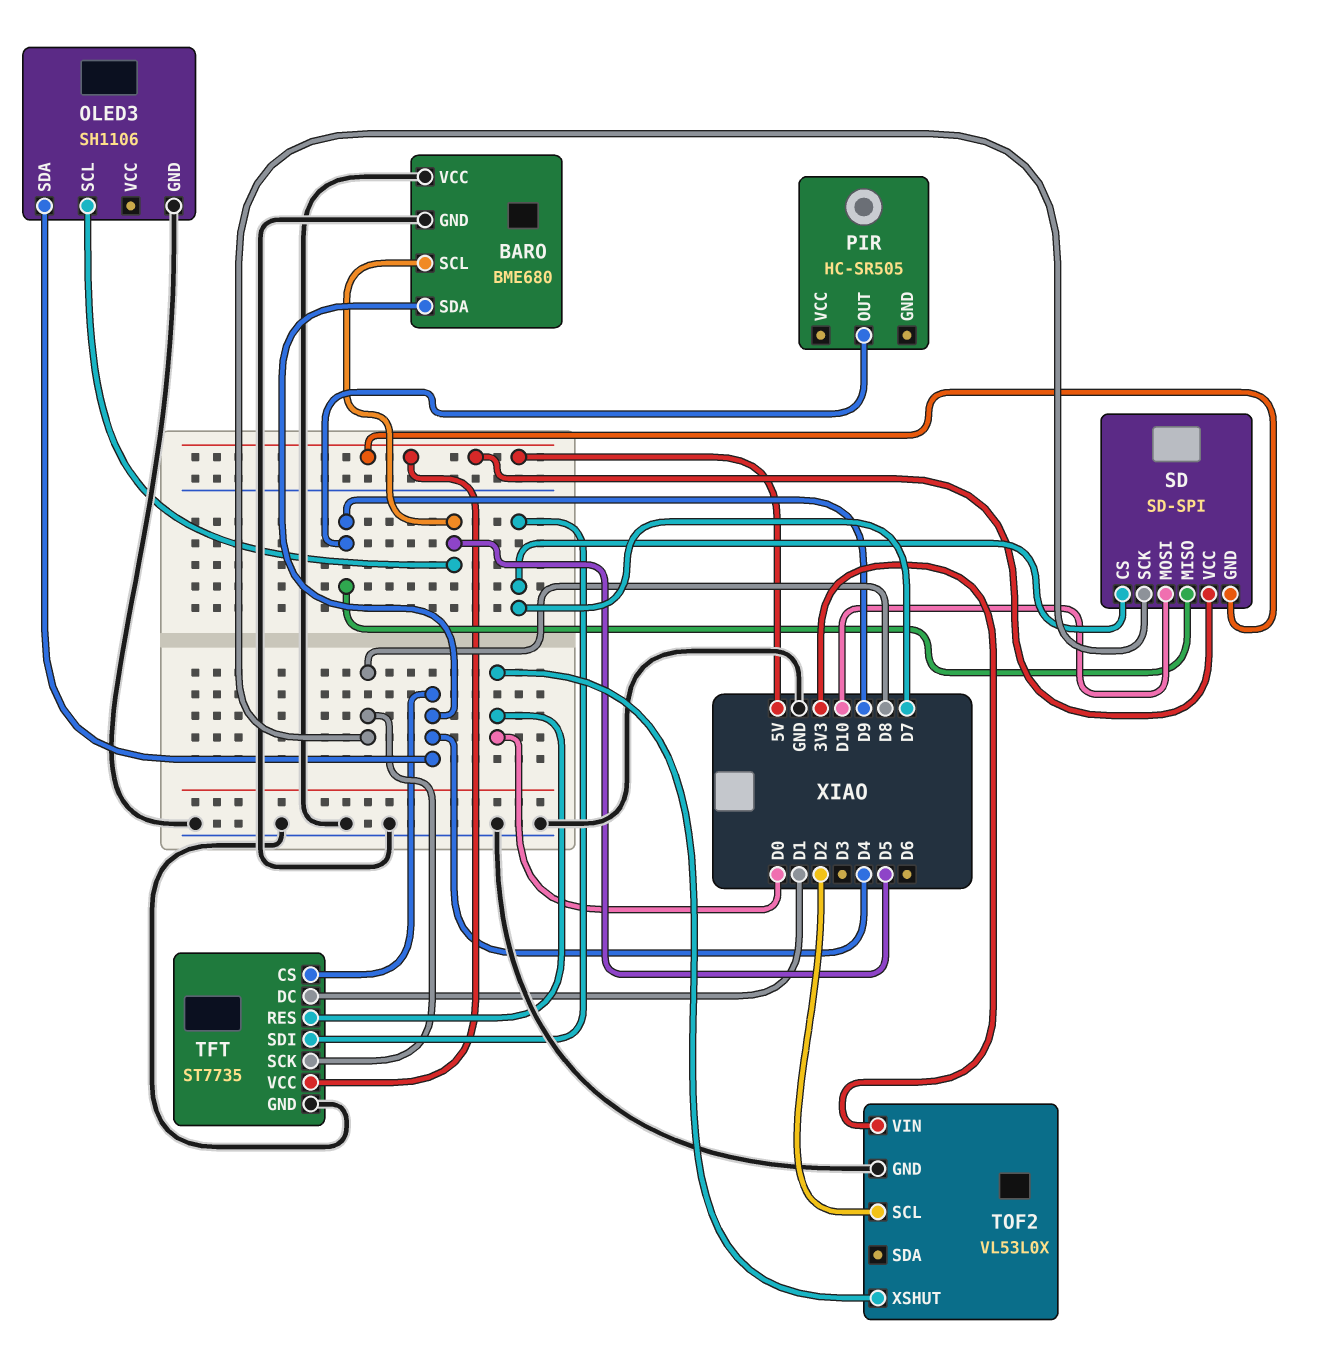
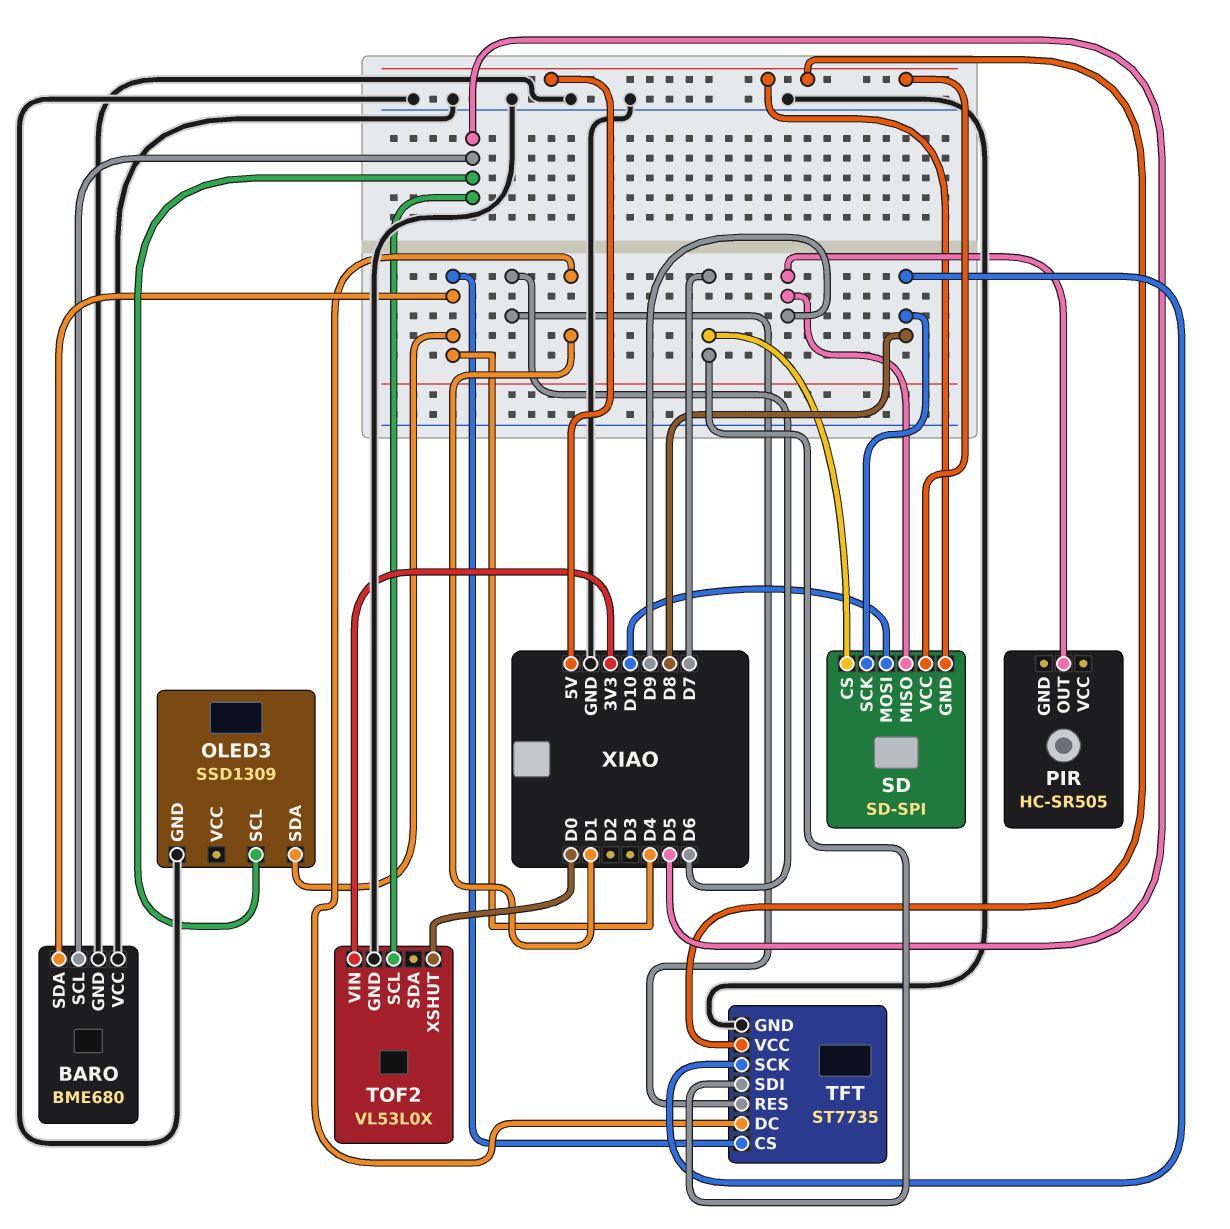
OLED3: SH1106 -> SSD1309
TFT pin RES: D0 -> D6
TOF2 pin SCL: D2 -> D5

